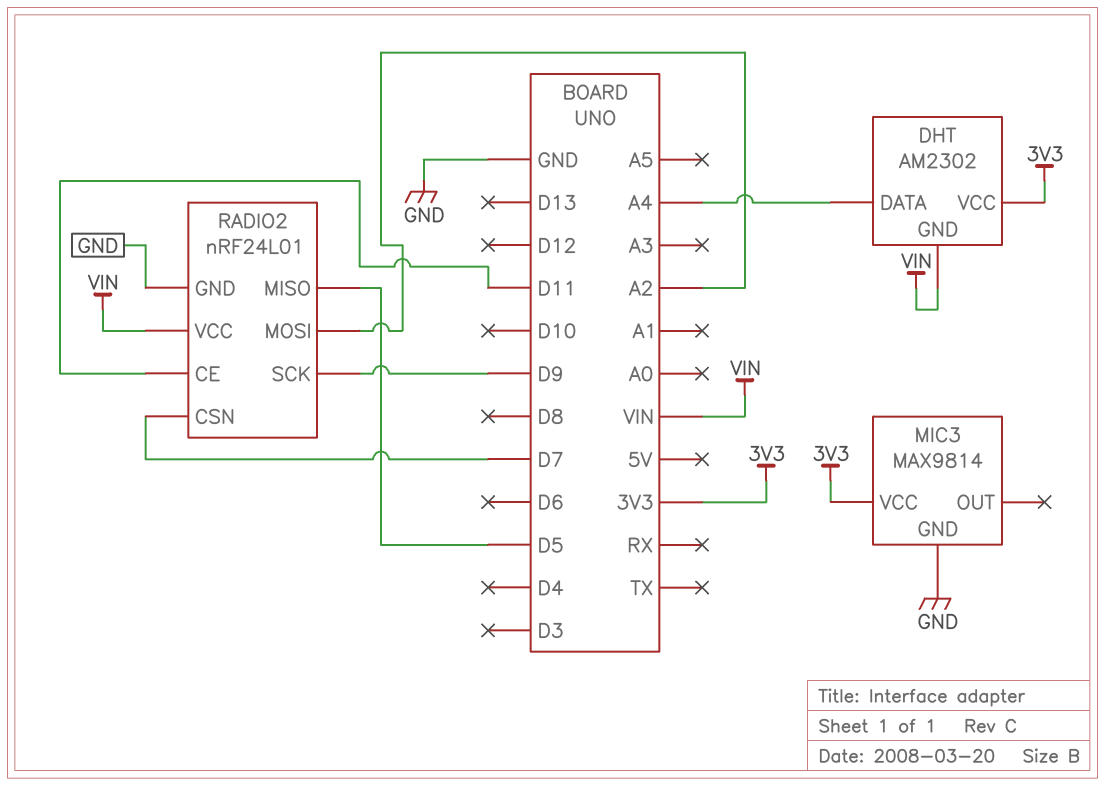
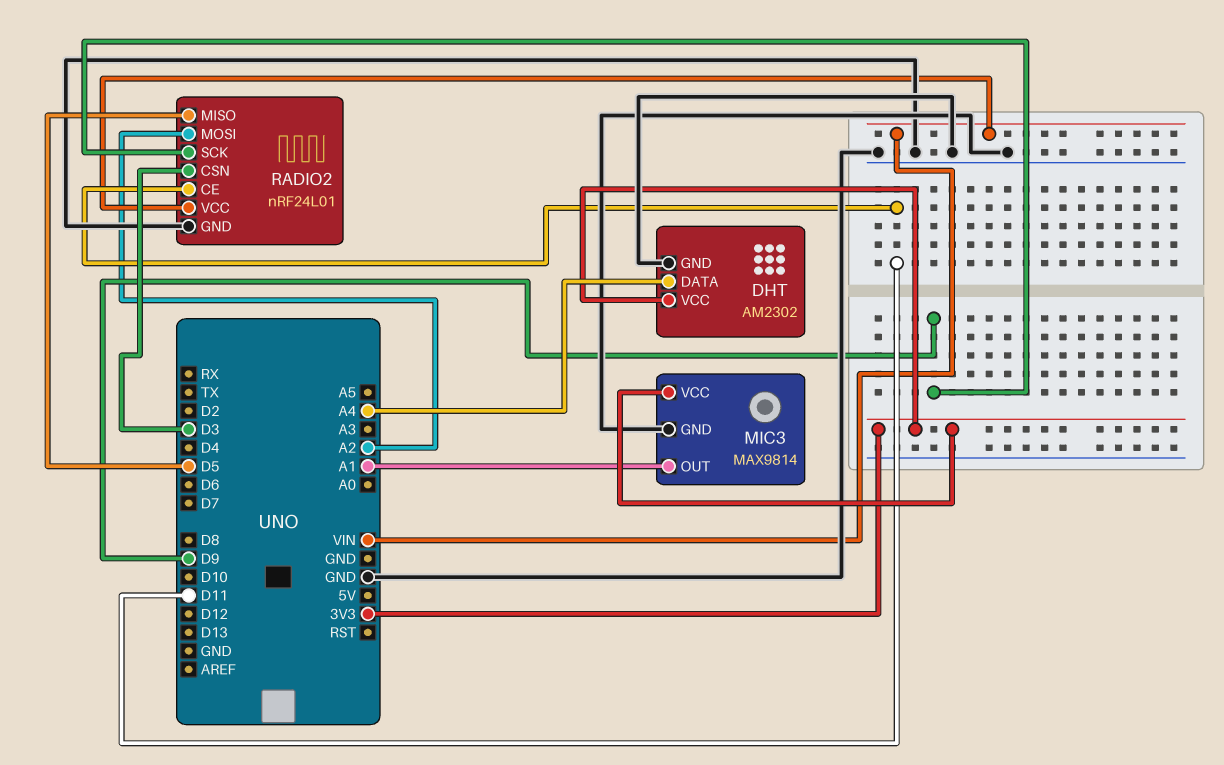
DHT pin GND: VIN -> GND
MIC3 pin OUT: none -> A1
RADIO2 pin CSN: D7 -> D3

